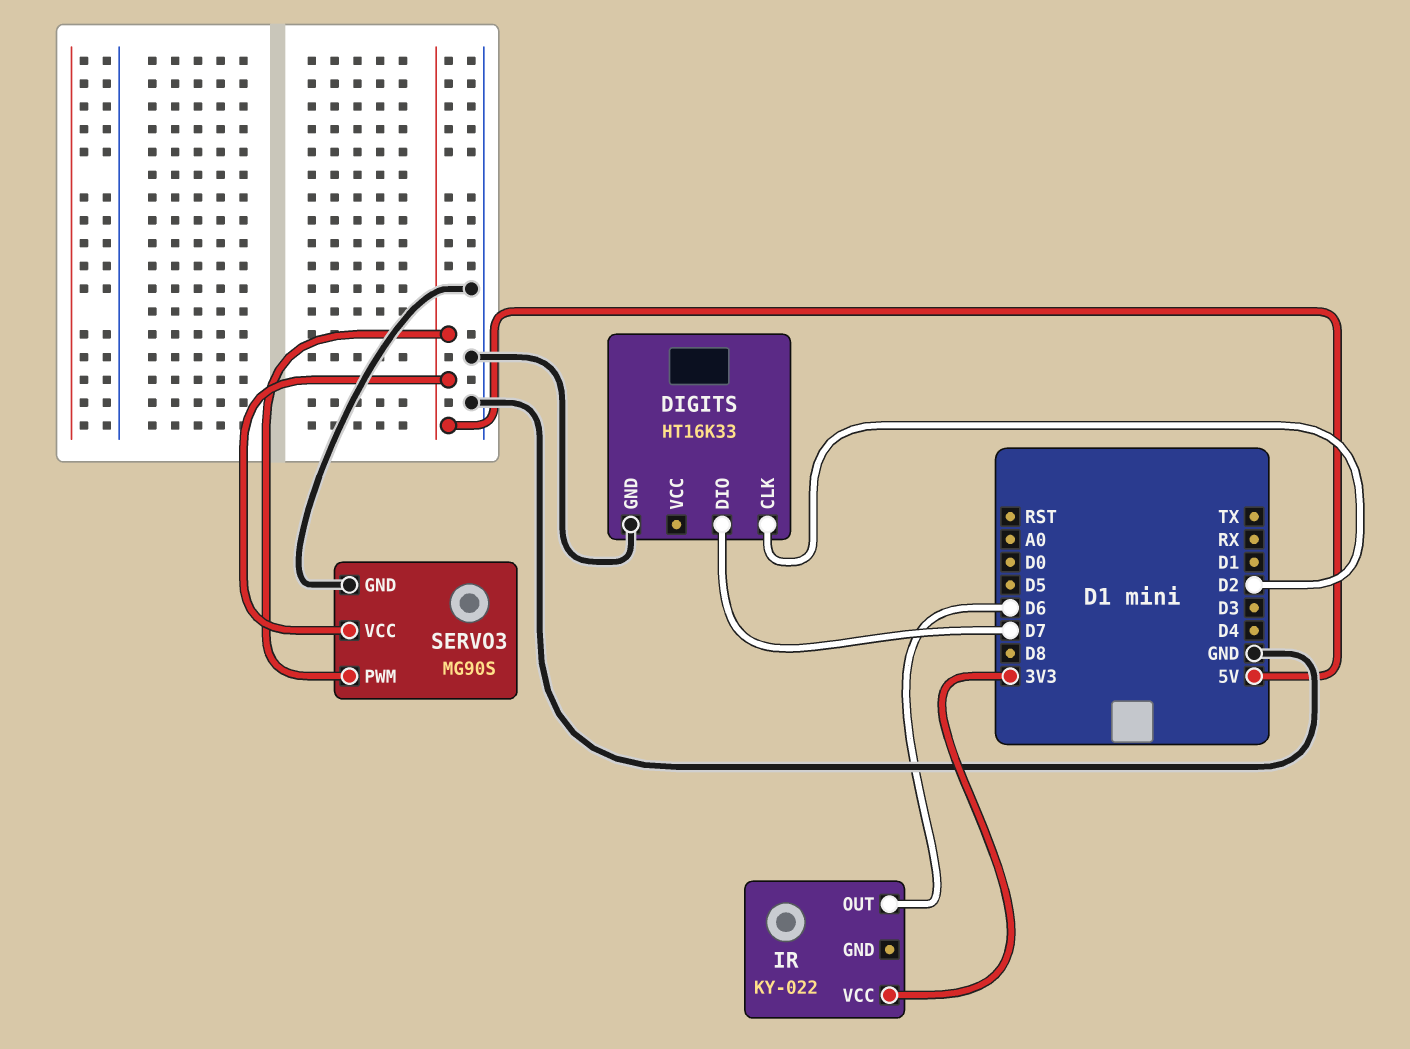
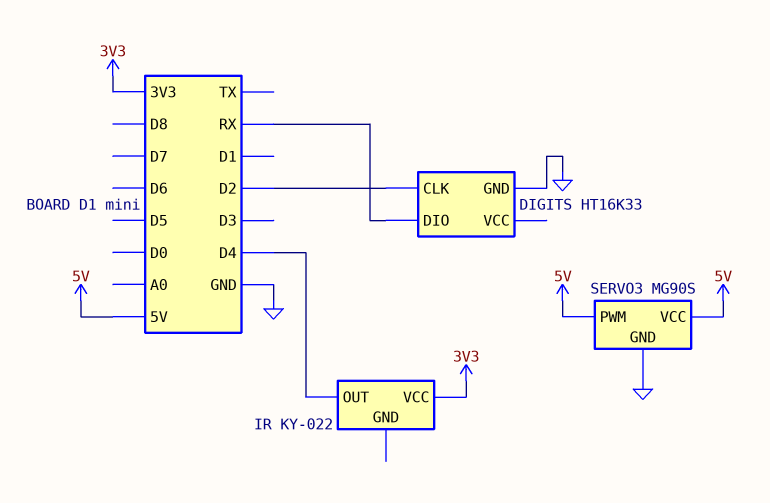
DIGITS pin DIO: D7 -> RX
IR pin OUT: D6 -> D4

